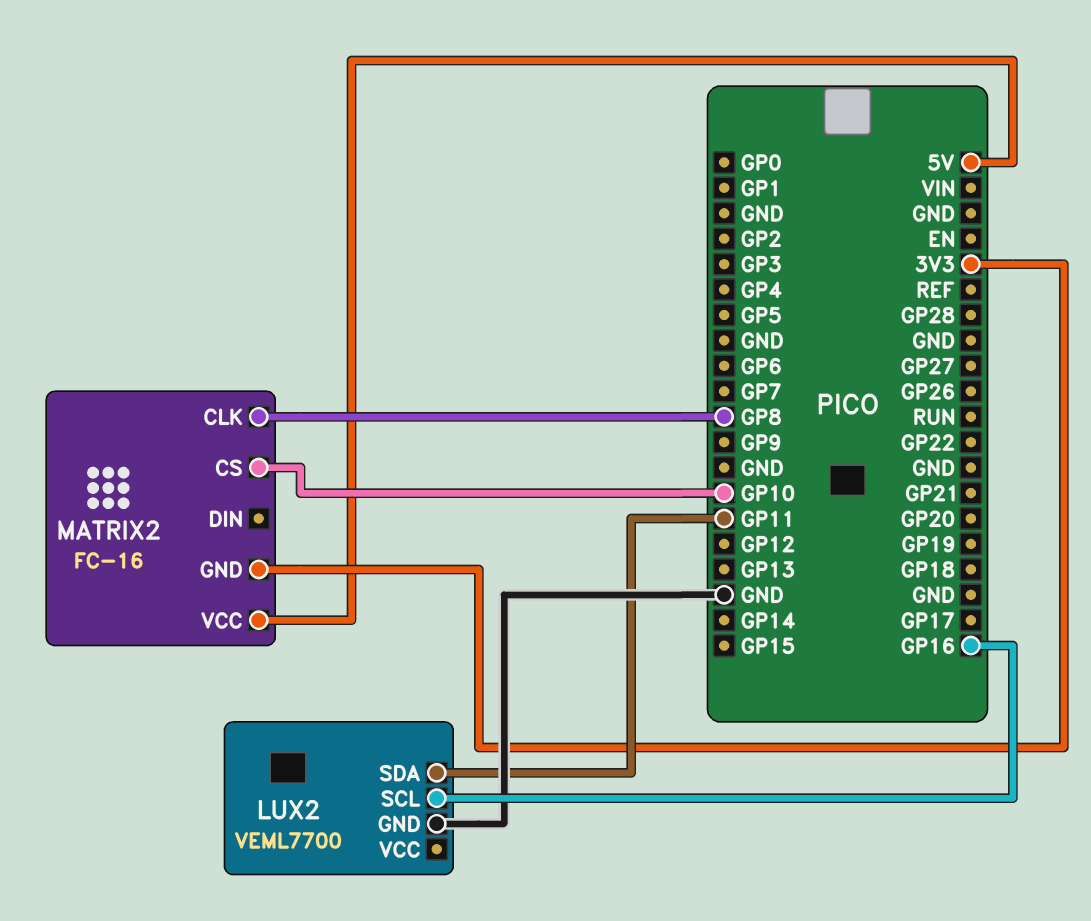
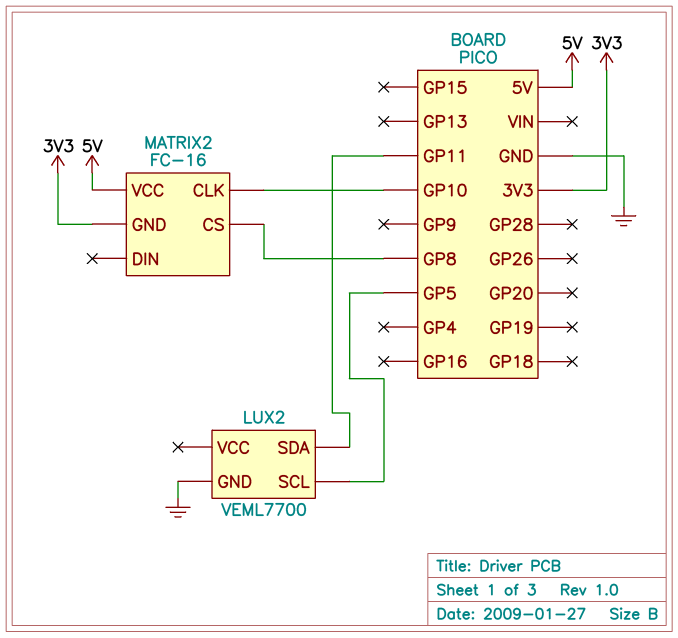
LUX2 pin SCL: GP16 -> GP5
MATRIX2 pin CLK: GP8 -> GP10
MATRIX2 pin CS: GP10 -> GP8

